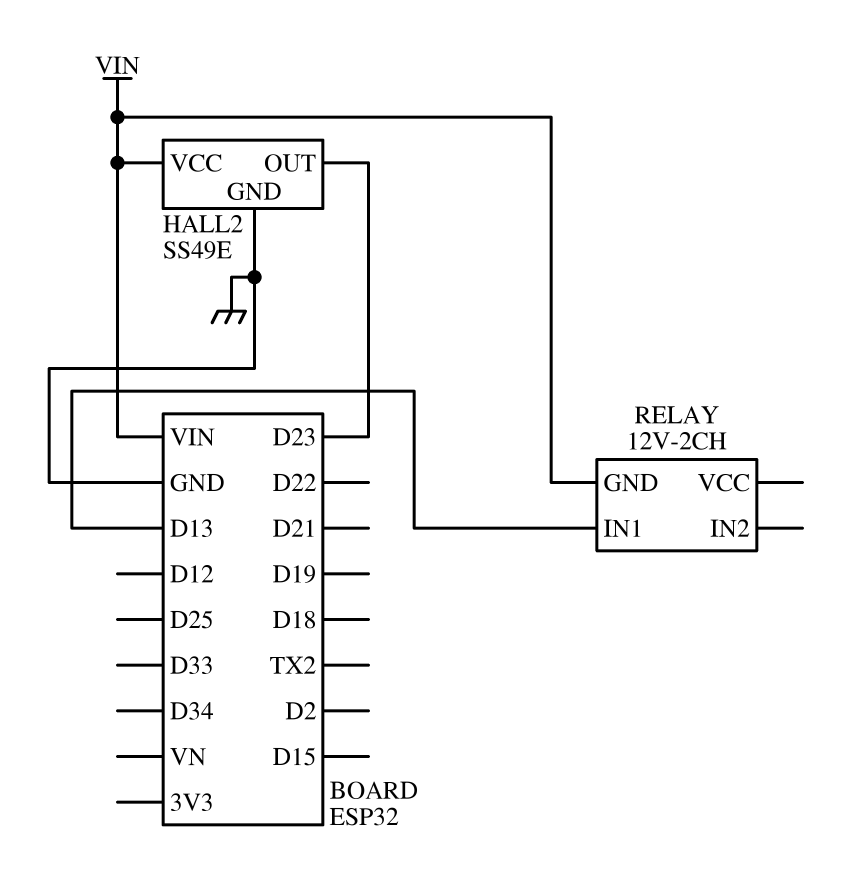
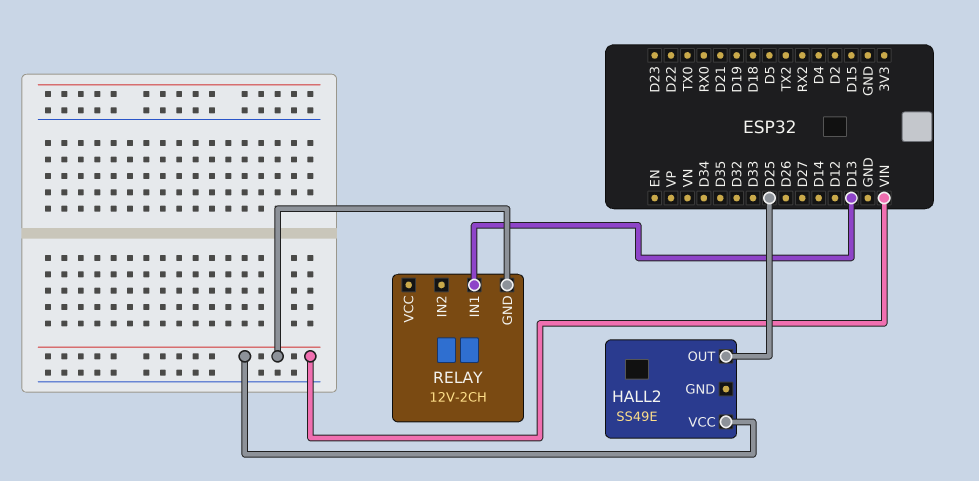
HALL2 pin GND: GND -> none
HALL2 pin OUT: D23 -> D25

